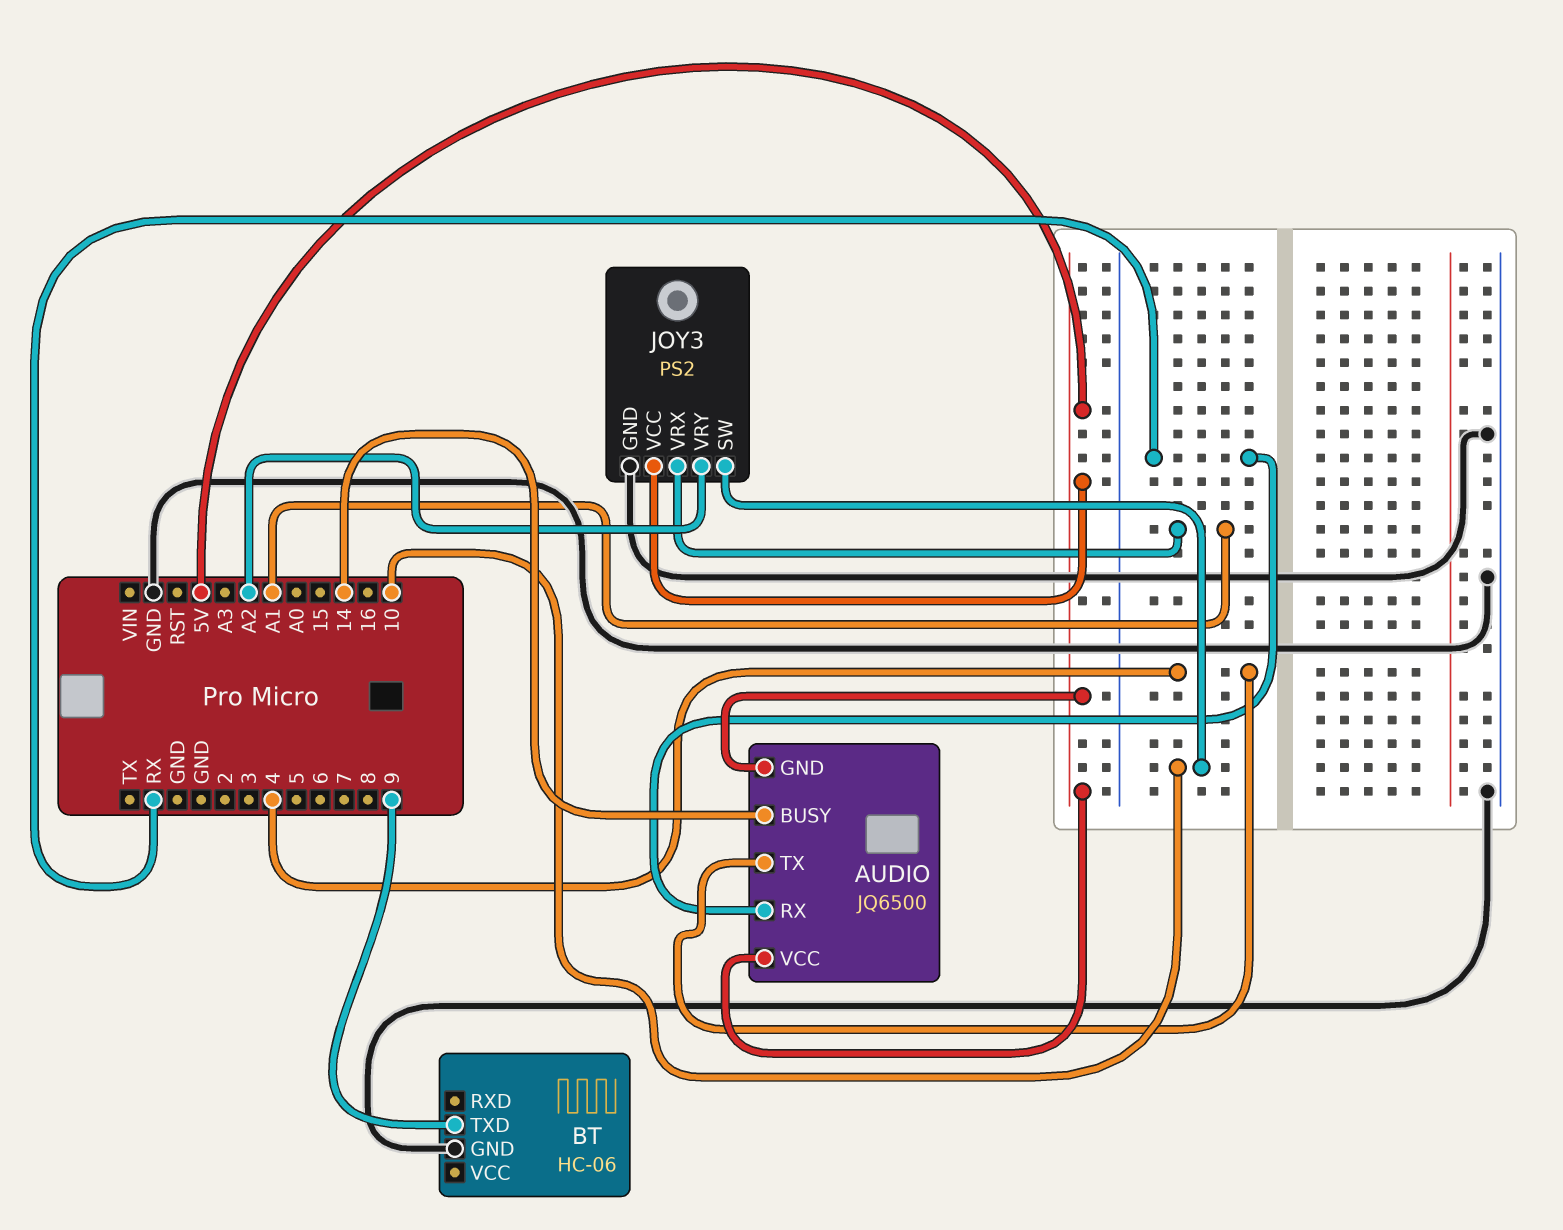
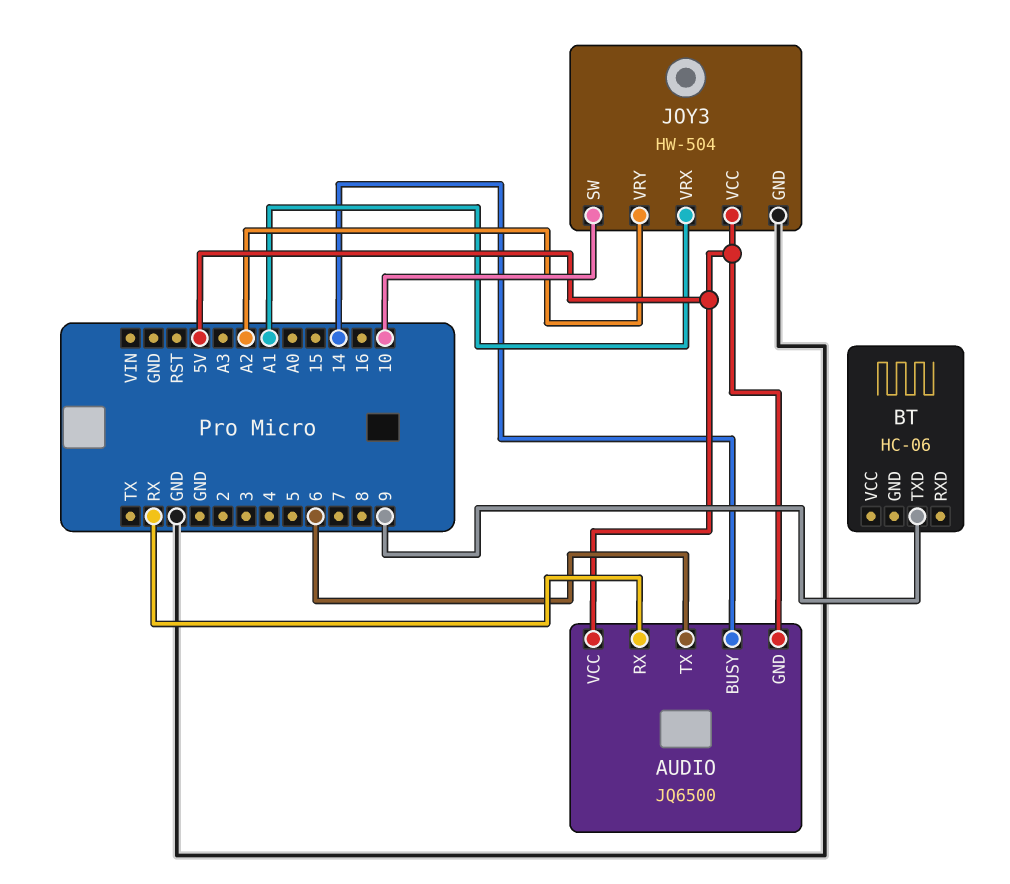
AUDIO pin TX: 4 -> 6
BT pin GND: GND -> none
JOY3: PS2 -> HW-504

